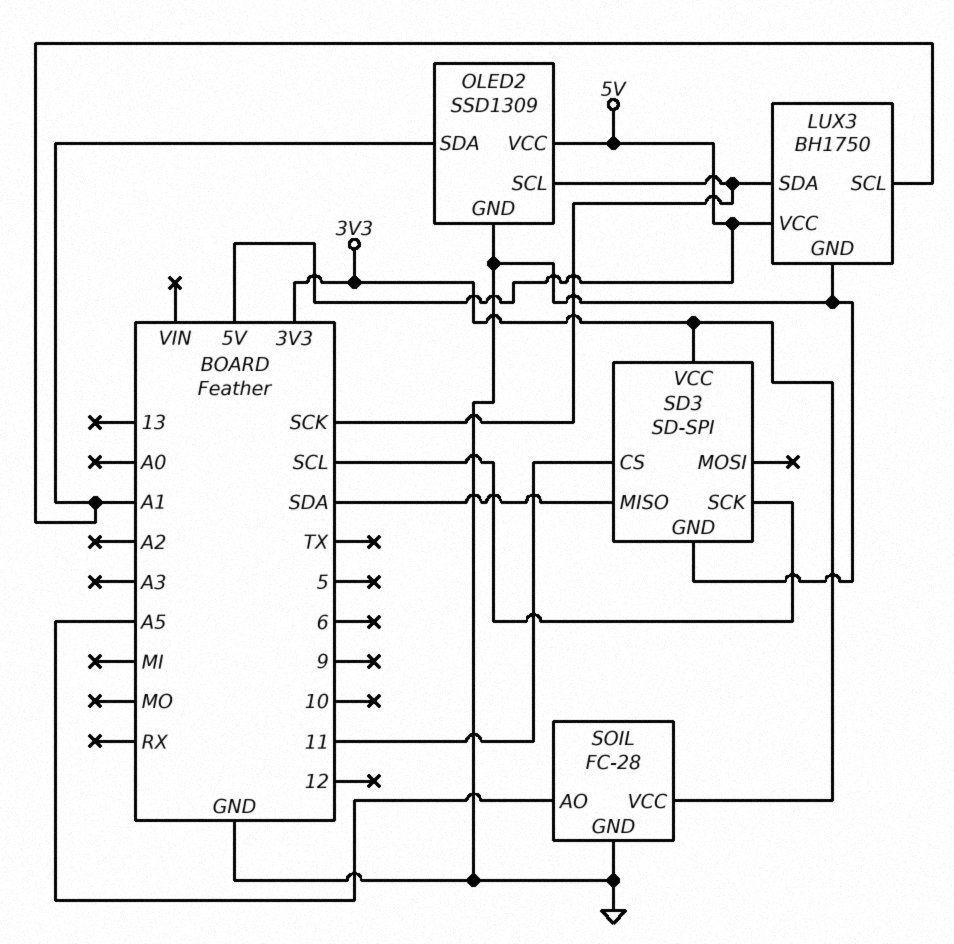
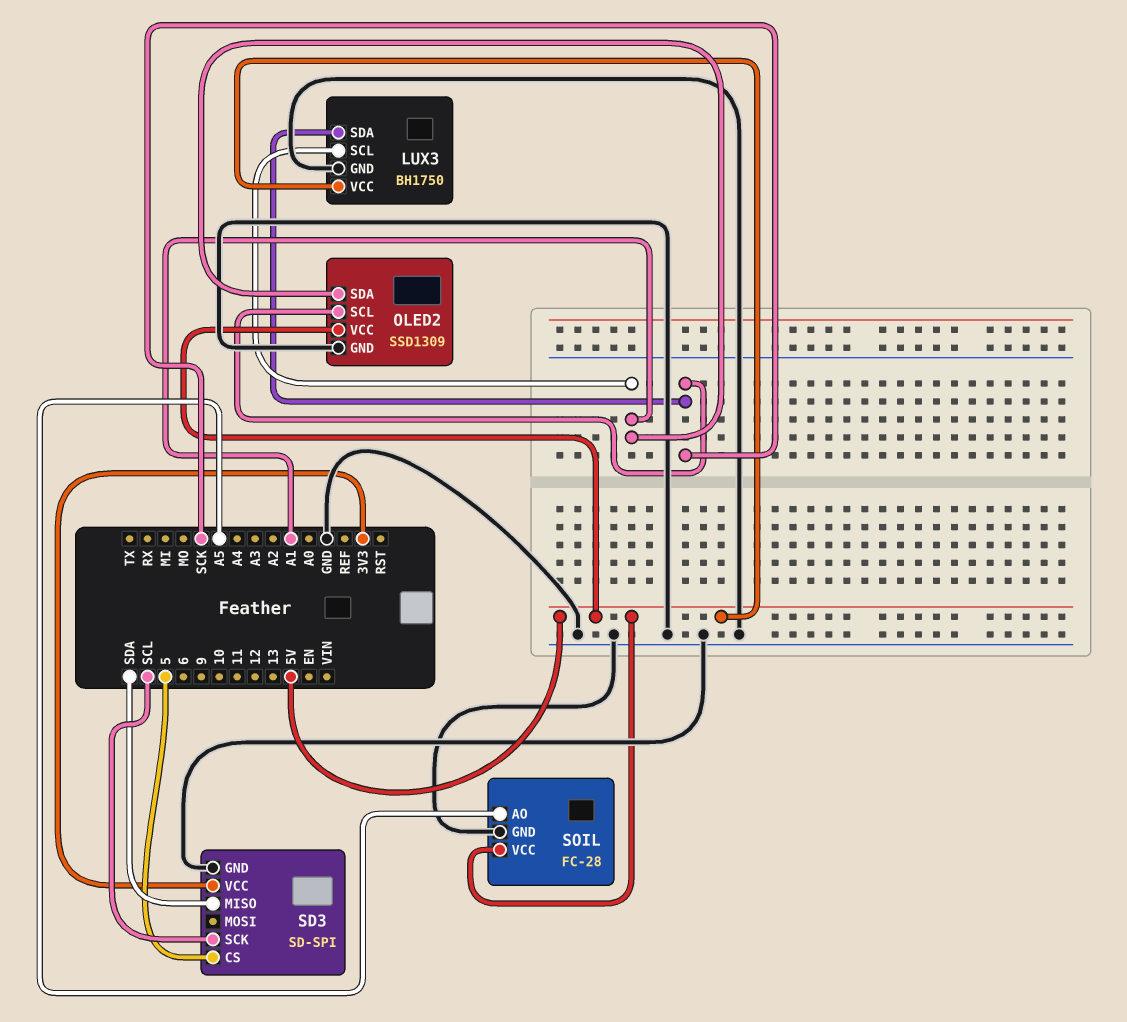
SD3 pin CS: 11 -> 5
SOIL pin VCC: 3V3 -> 5V

